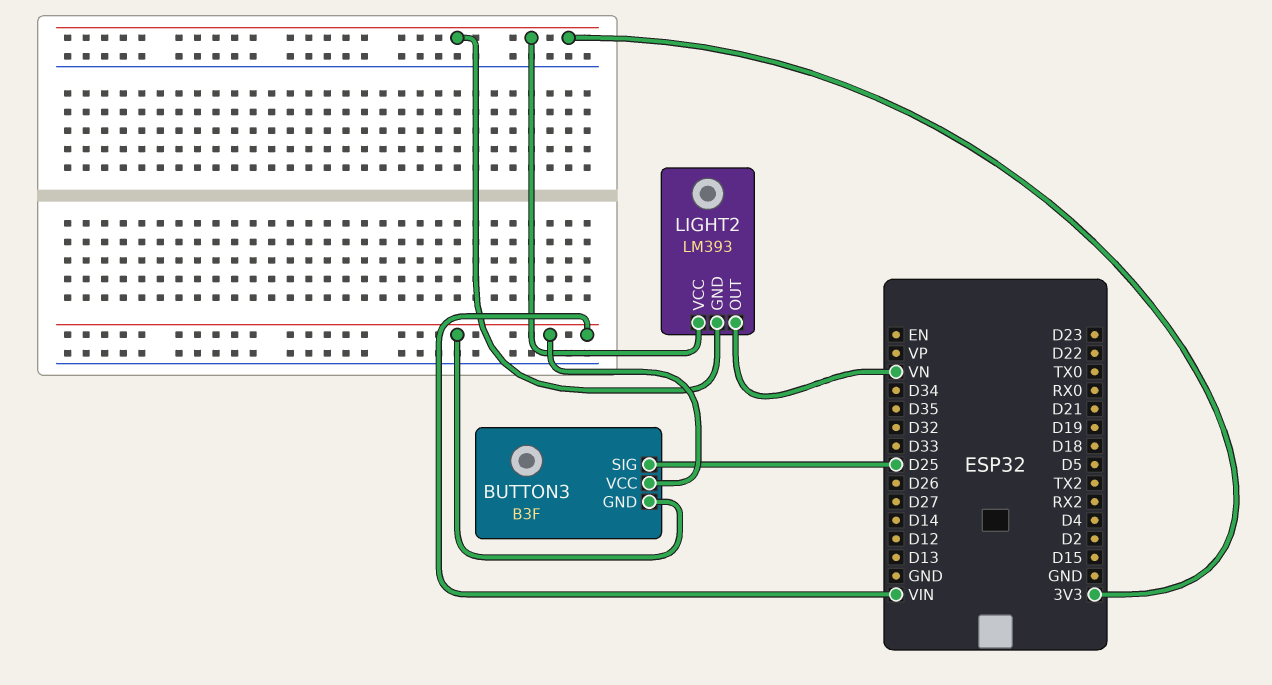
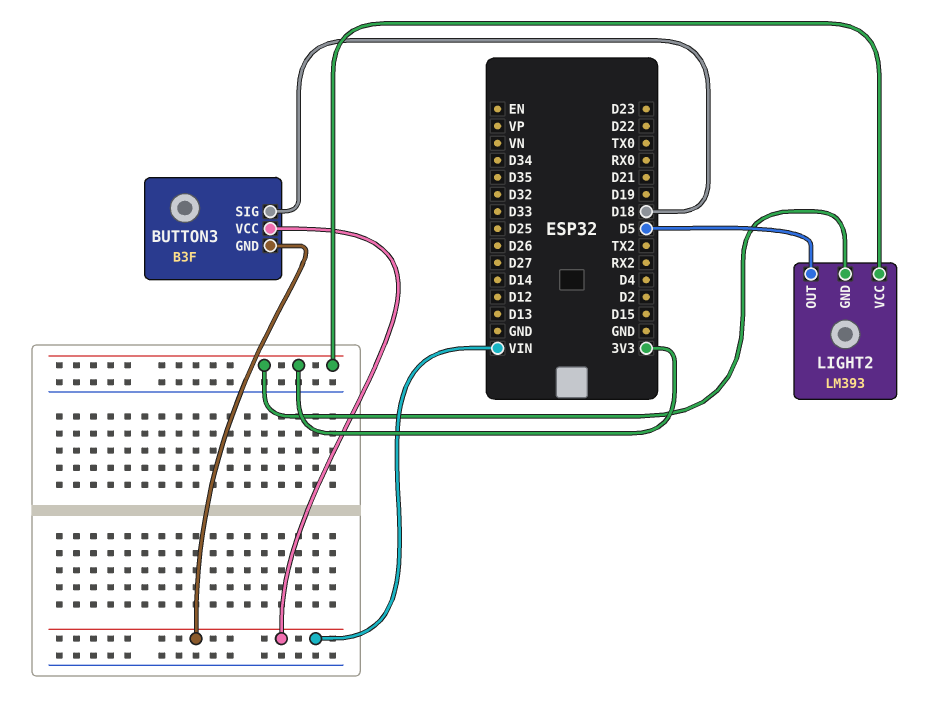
BUTTON3 pin SIG: D25 -> D18
LIGHT2 pin OUT: VN -> D5

